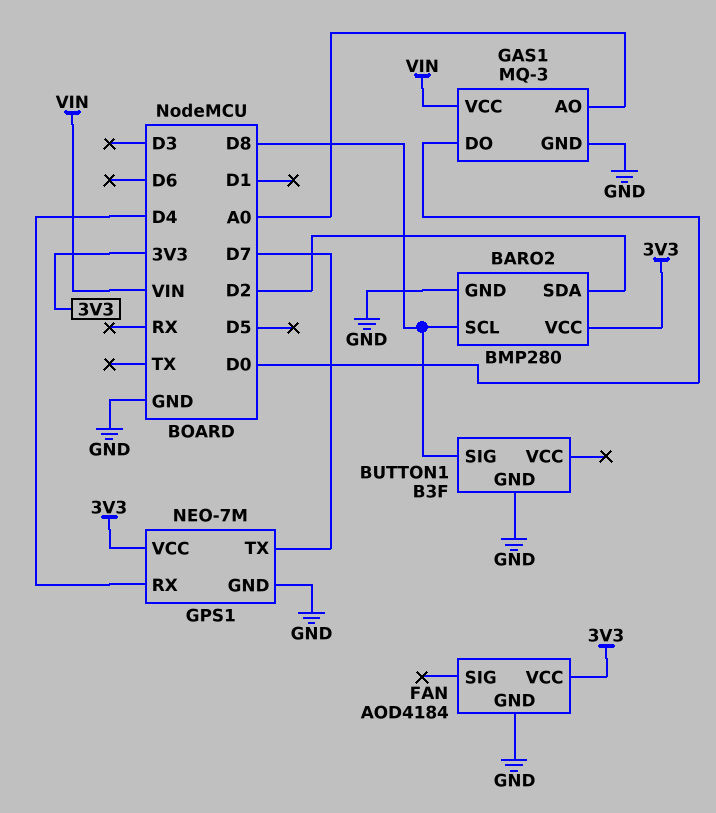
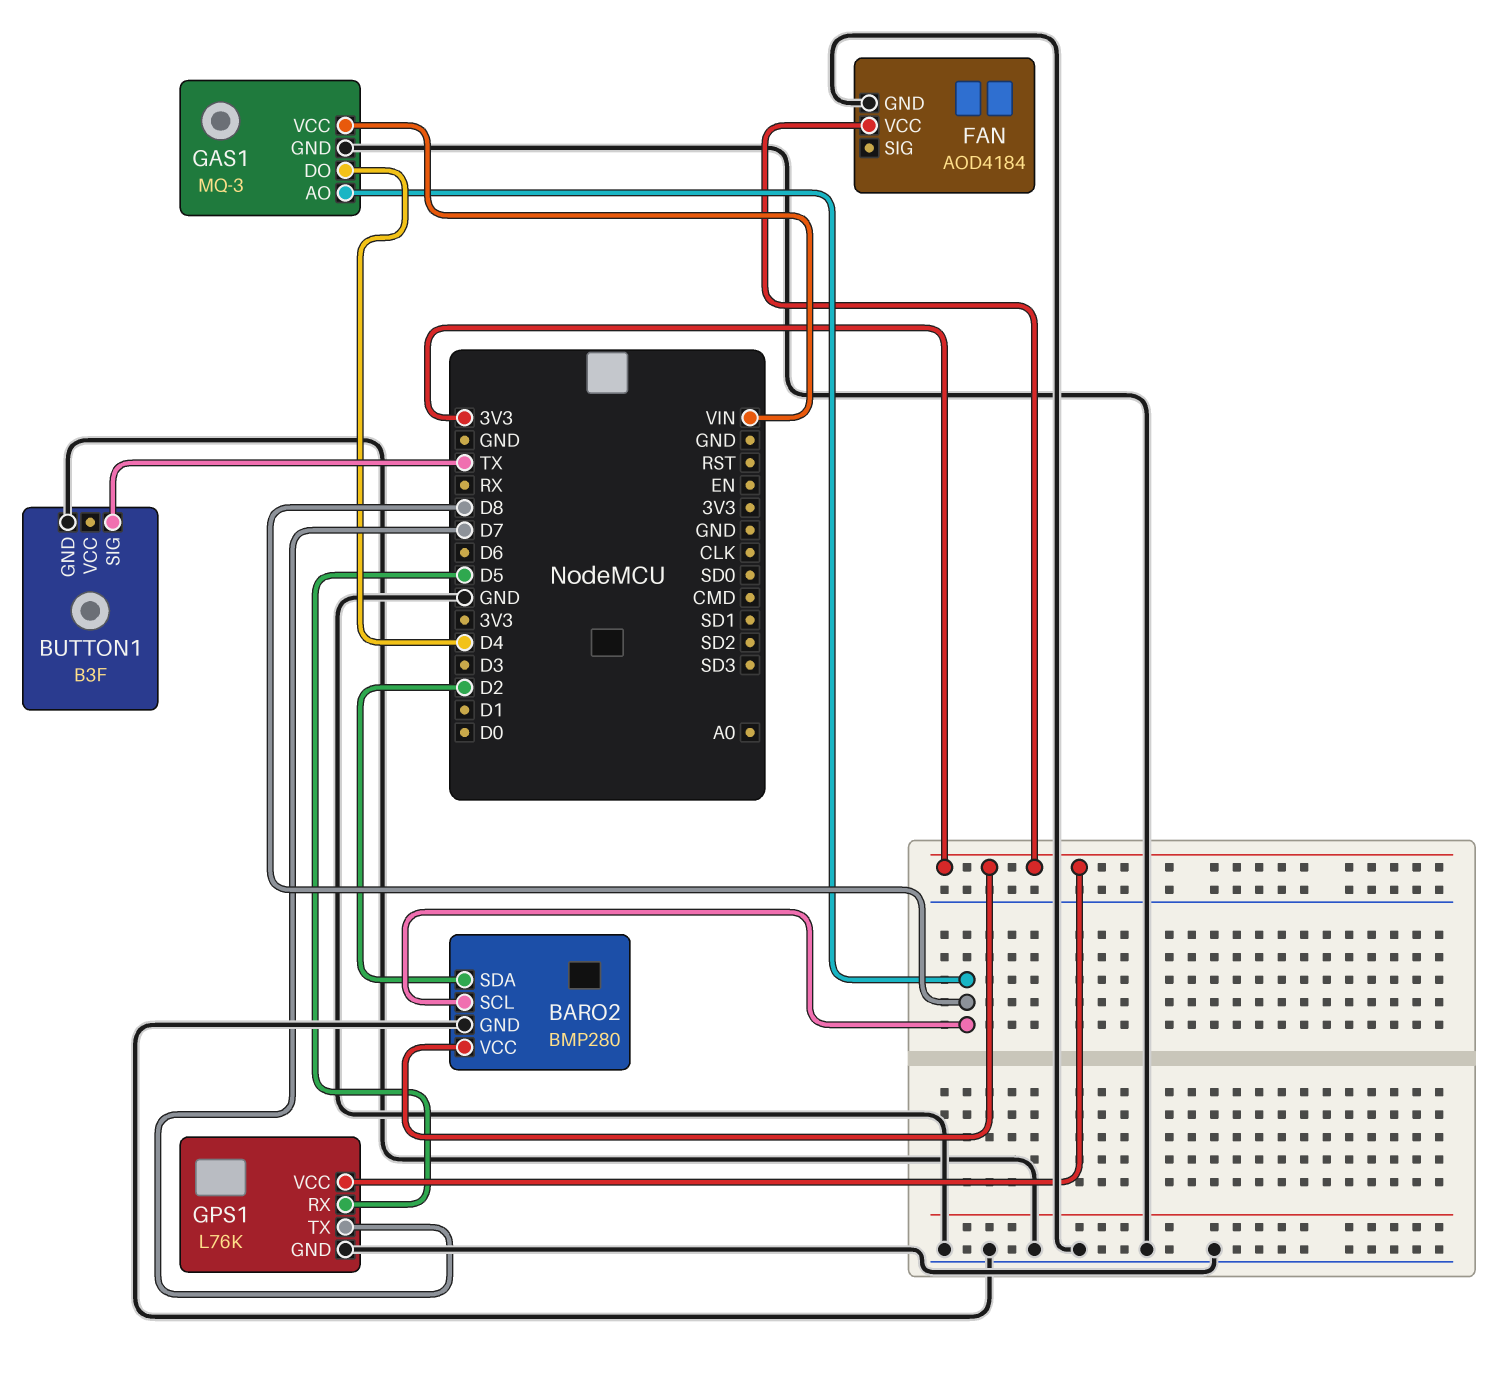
BUTTON1 pin SIG: D8 -> TX
GAS1 pin AO: A0 -> D8
GAS1 pin DO: D0 -> D4
GPS1: NEO-7M -> L76K
GPS1 pin RX: D4 -> D5

